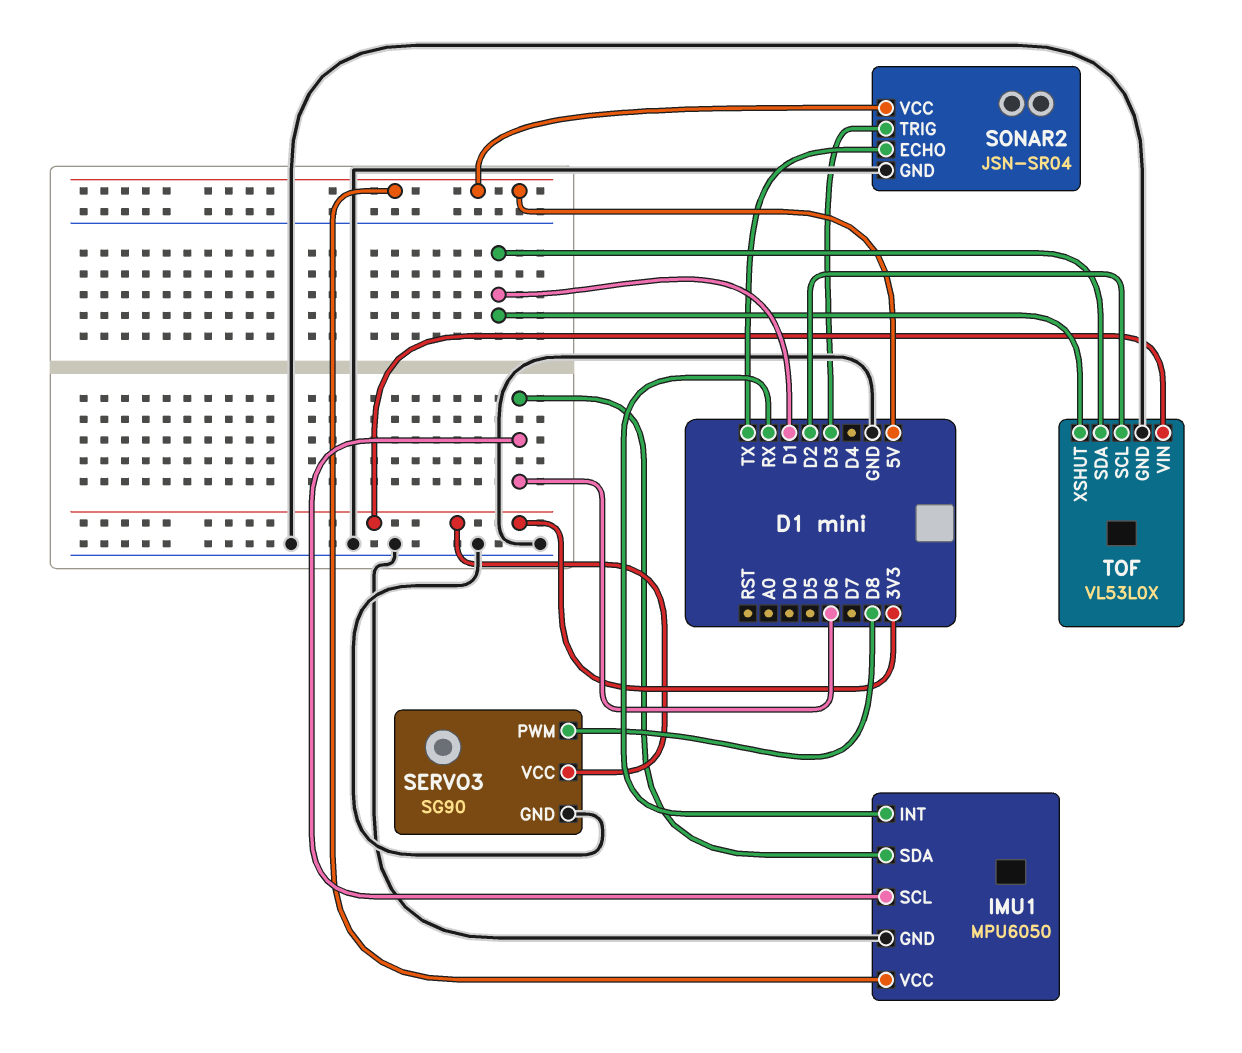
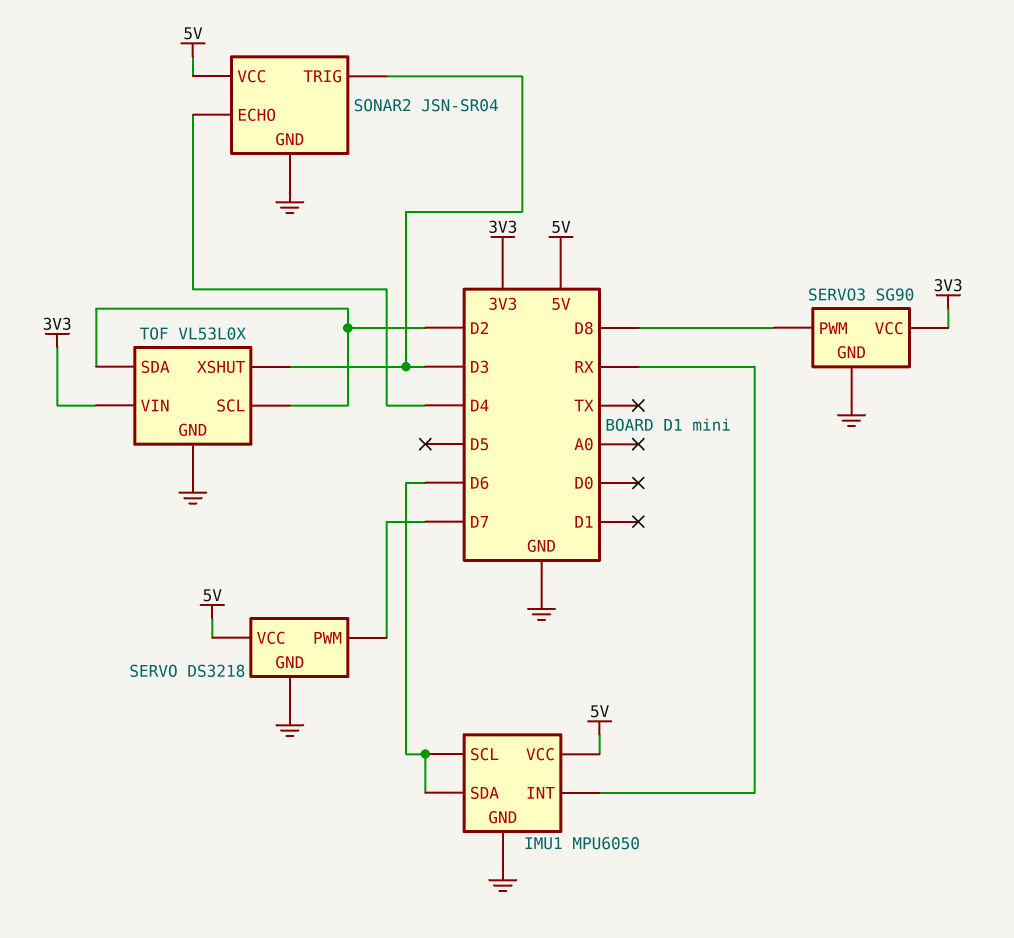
SERVO: none -> DS3218
SERVO pin GND: none -> GND
SERVO pin PWM: none -> D7
SERVO pin VCC: none -> 5V
SONAR2 pin ECHO: TX -> D4
TOF pin SDA: D1 -> D2
TOF pin XSHUT: D1 -> D3

